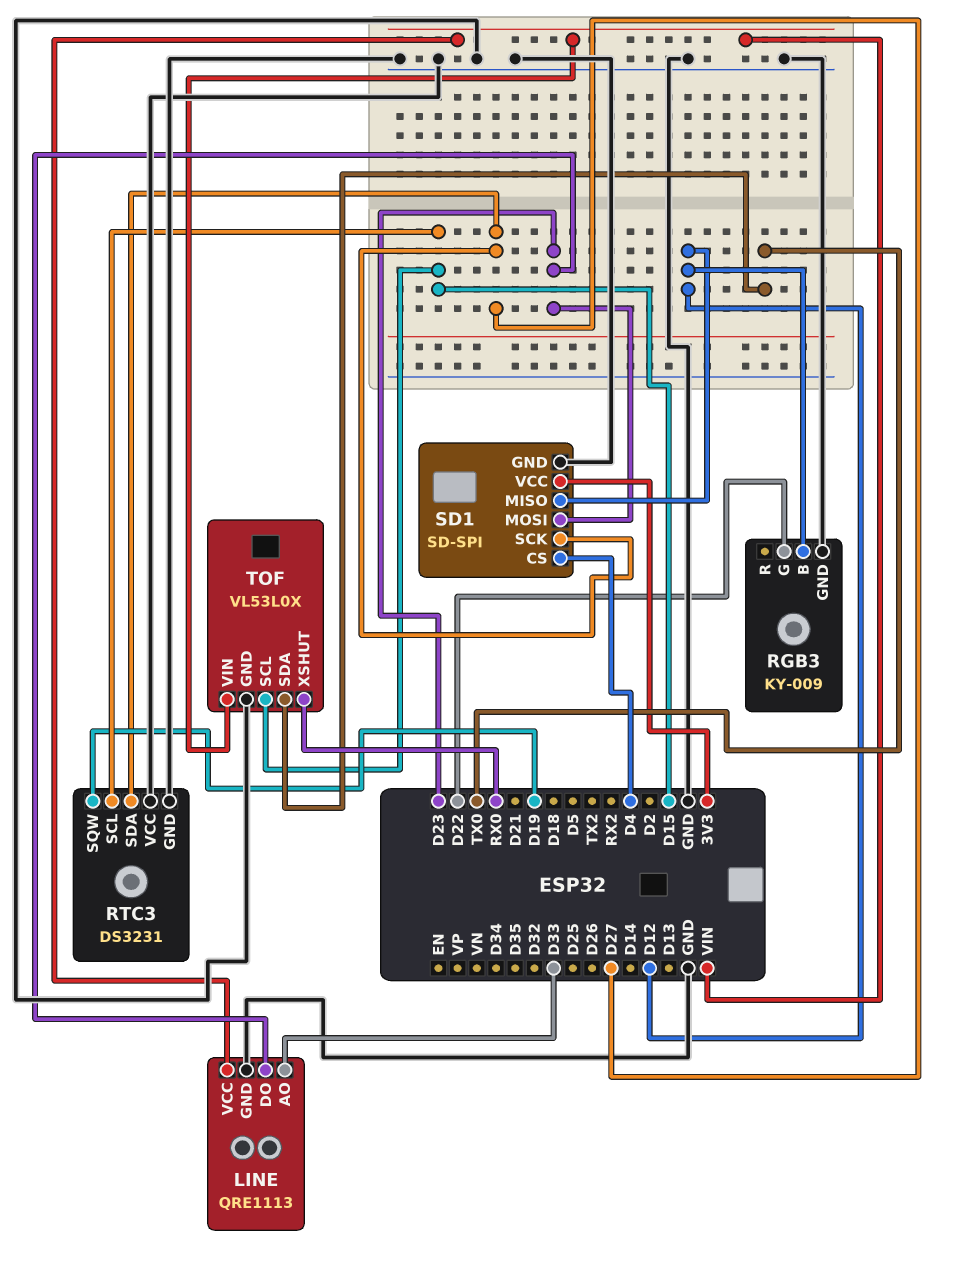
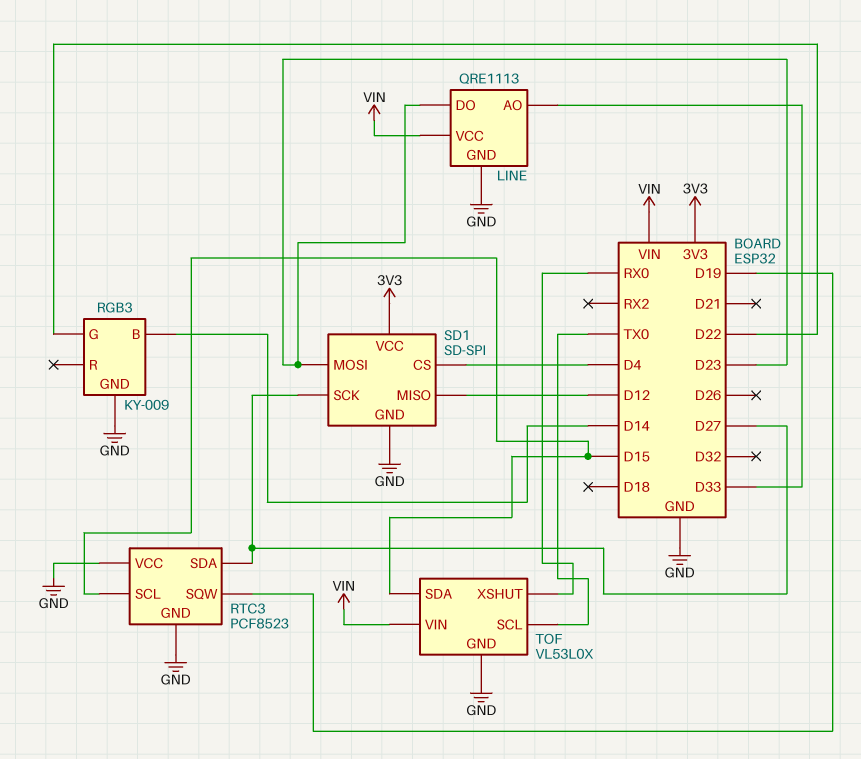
RGB3 pin B: D12 -> D14
RTC3: DS3231 -> PCF8523
TOF pin SCL: D15 -> TX0
TOF pin SDA: TX0 -> D15

